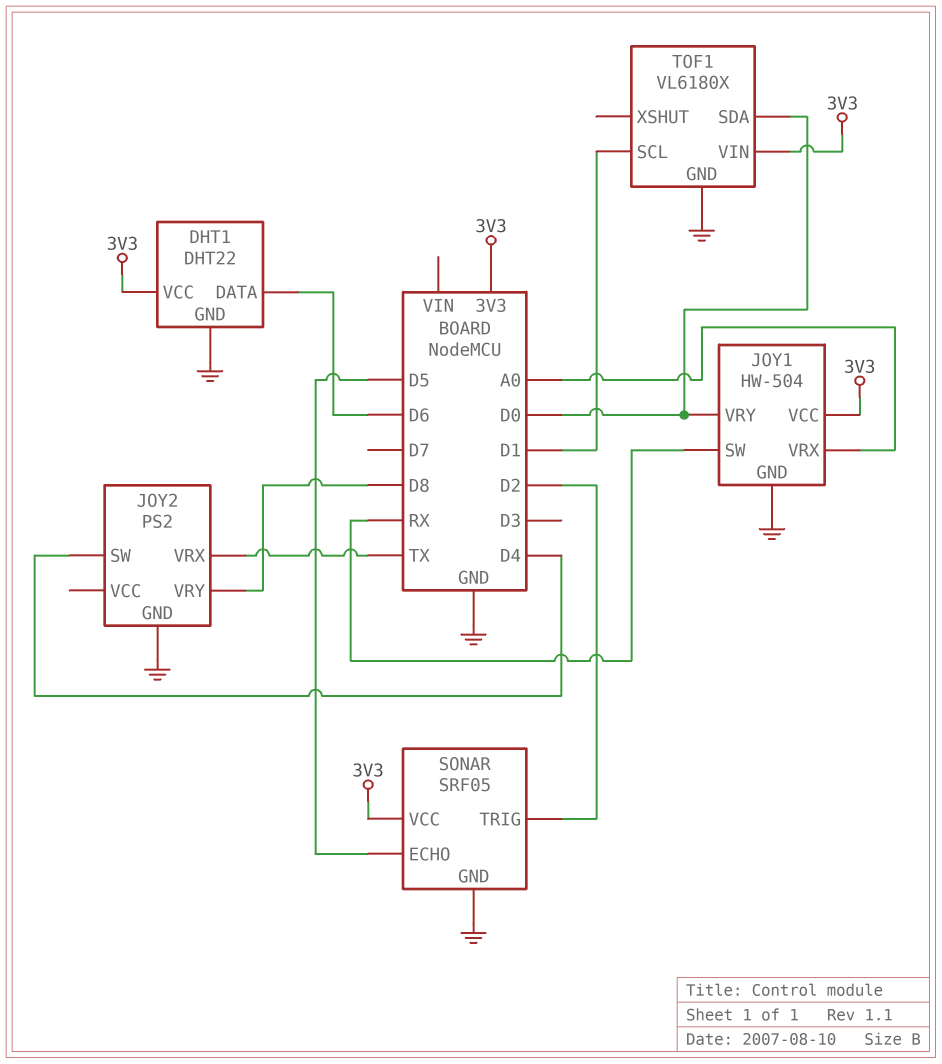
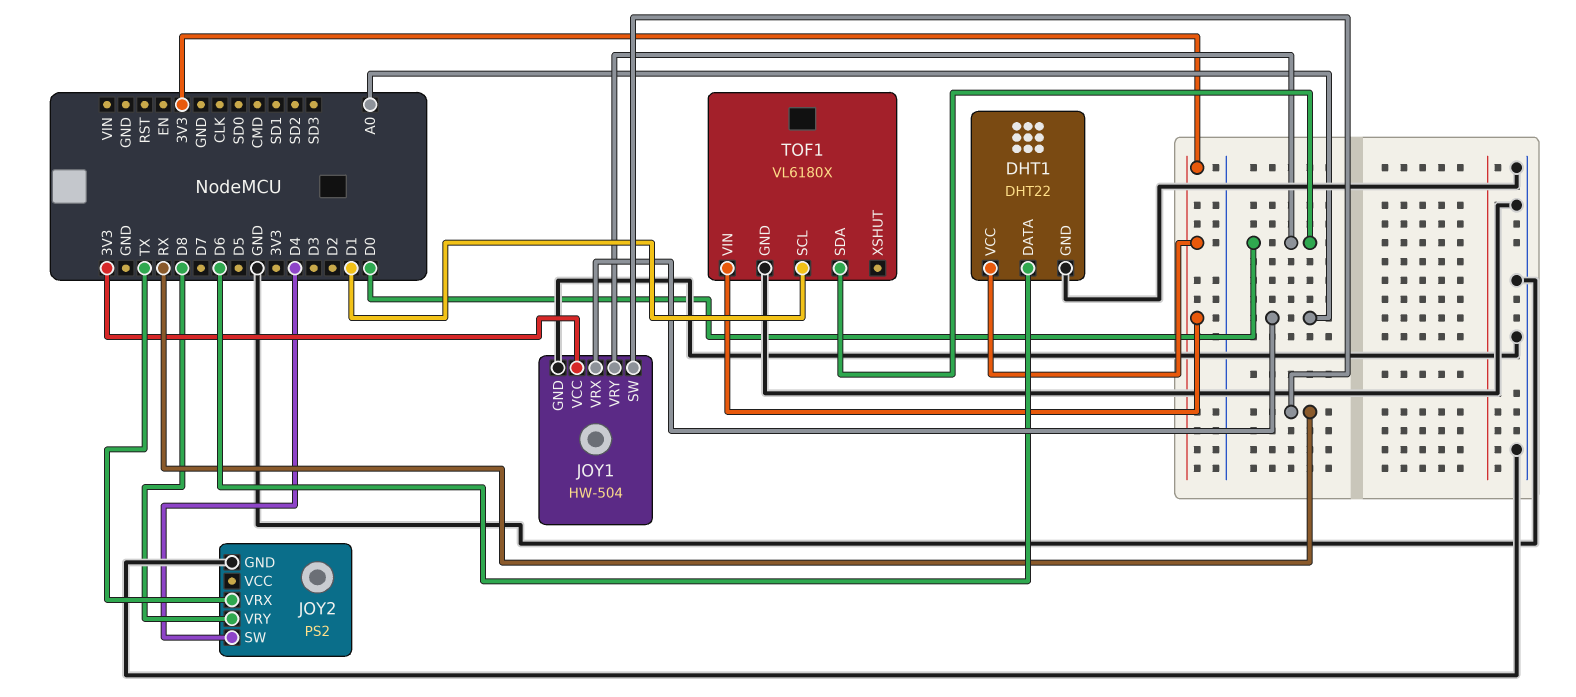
SONAR: SRF05 -> none
SONAR pin ECHO: D5 -> none
SONAR pin GND: GND -> none
SONAR pin TRIG: D2 -> none
SONAR pin VCC: 3V3 -> none

